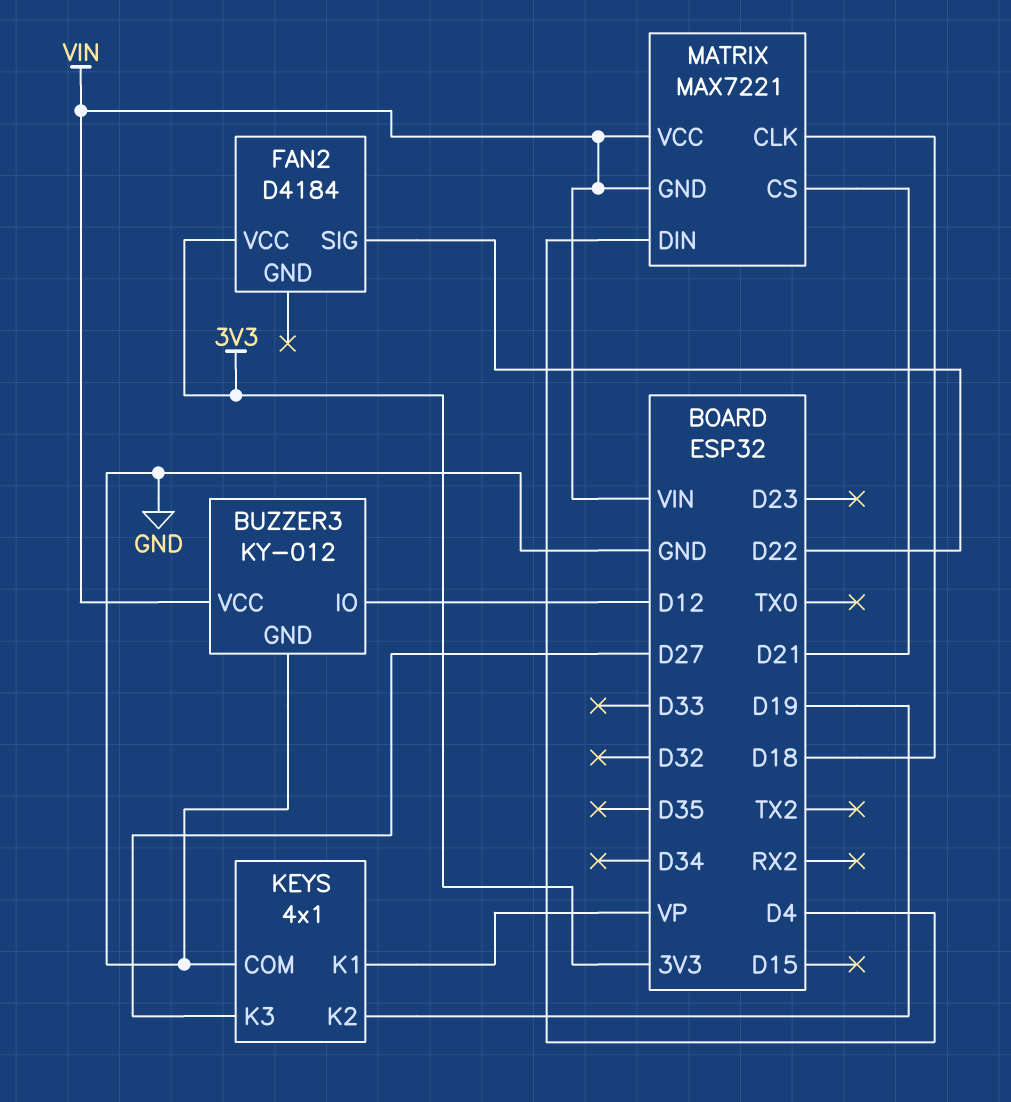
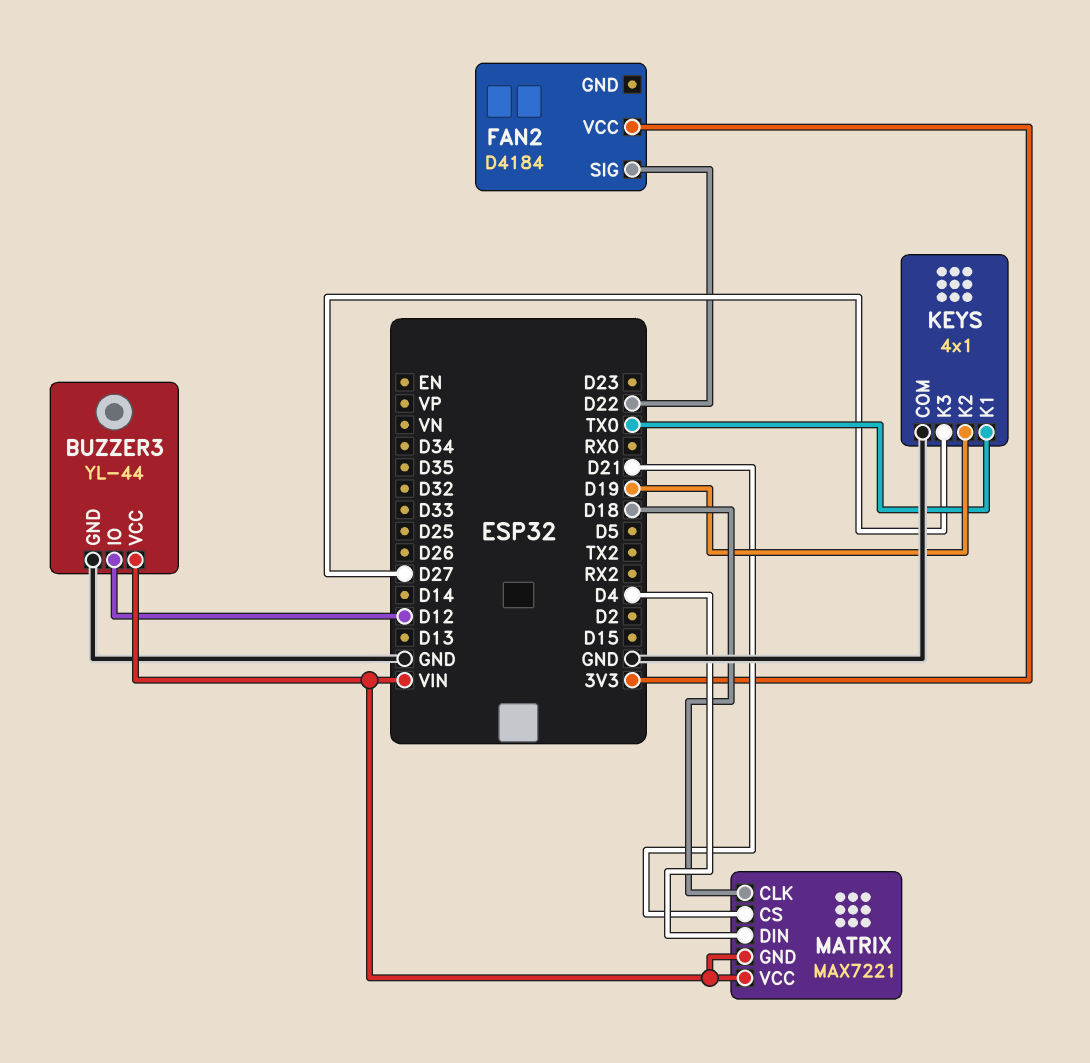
BUZZER3: KY-012 -> YL-44
KEYS pin K1: VP -> TX0

